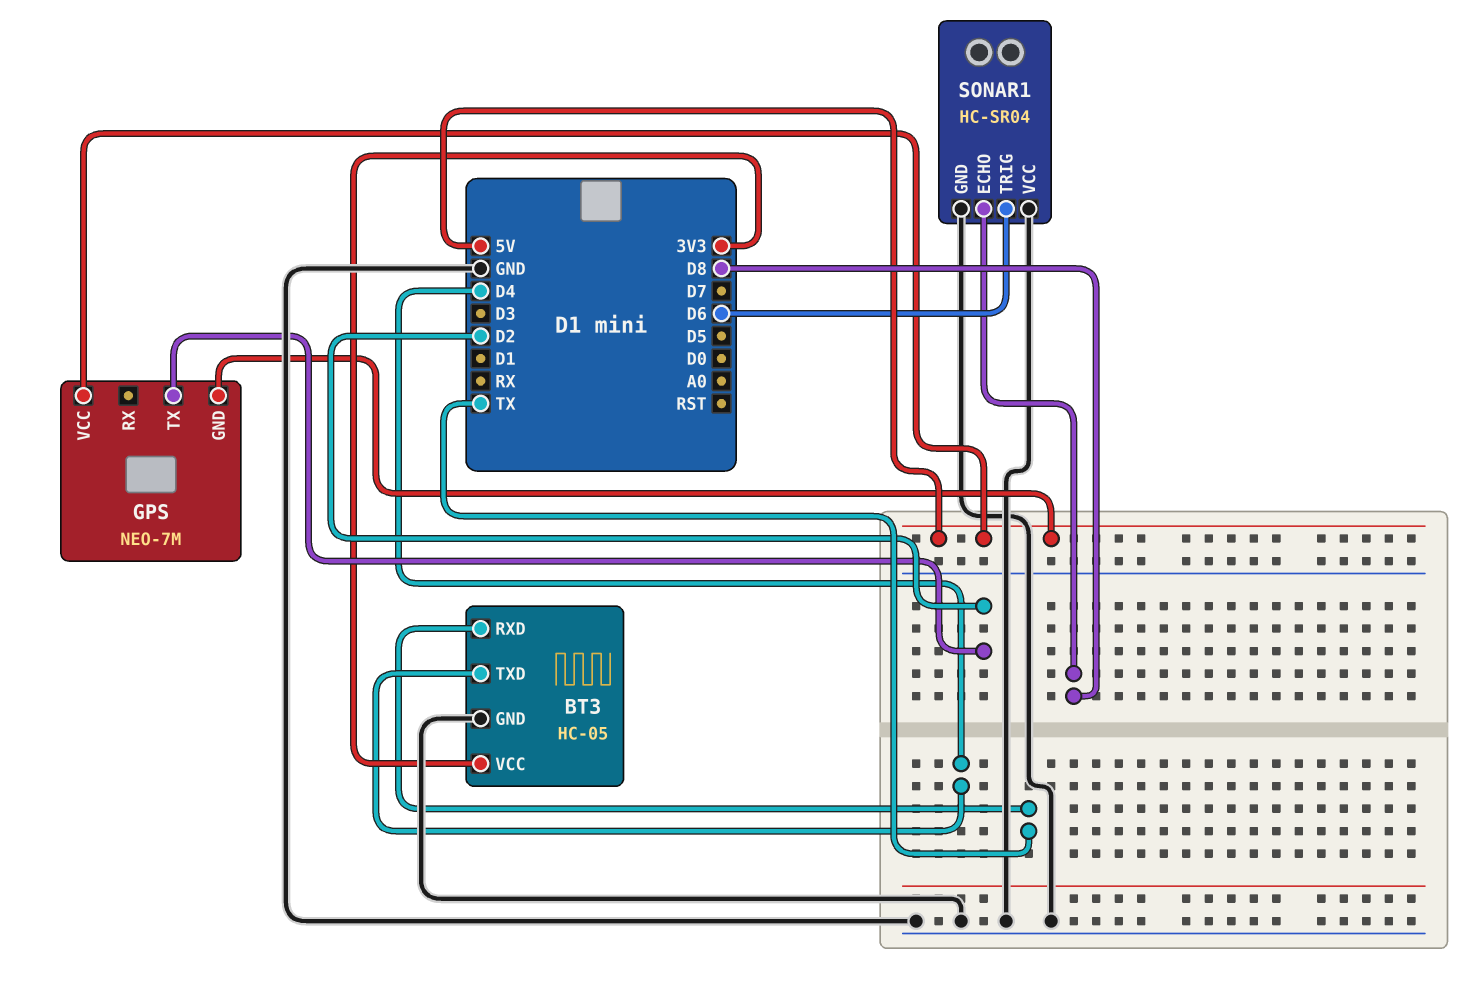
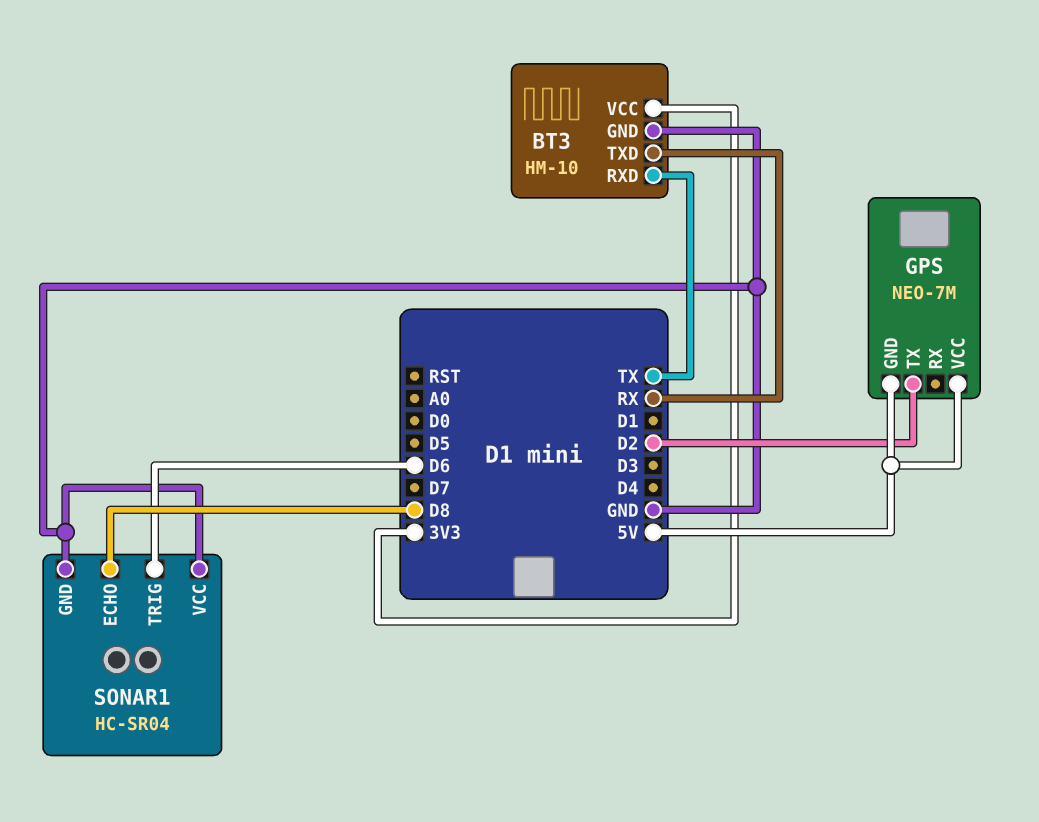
BT3: HC-05 -> HM-10
BT3 pin TXD: D4 -> RX

